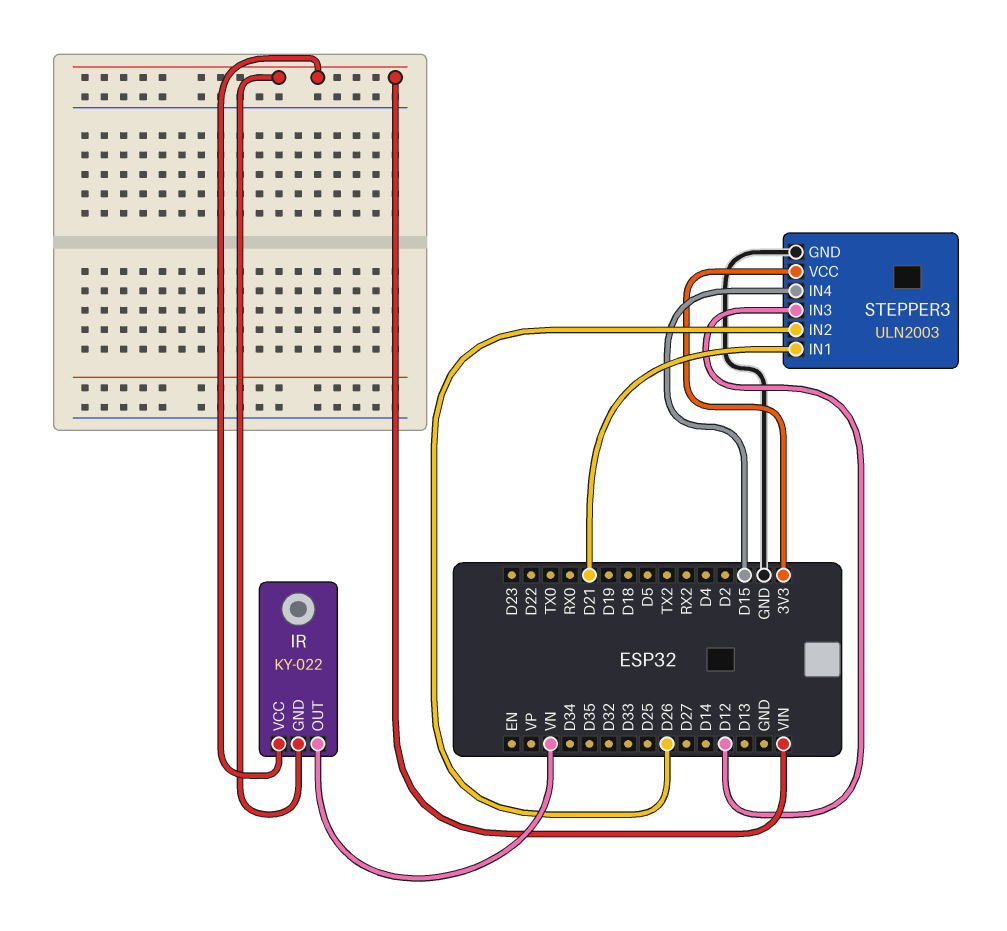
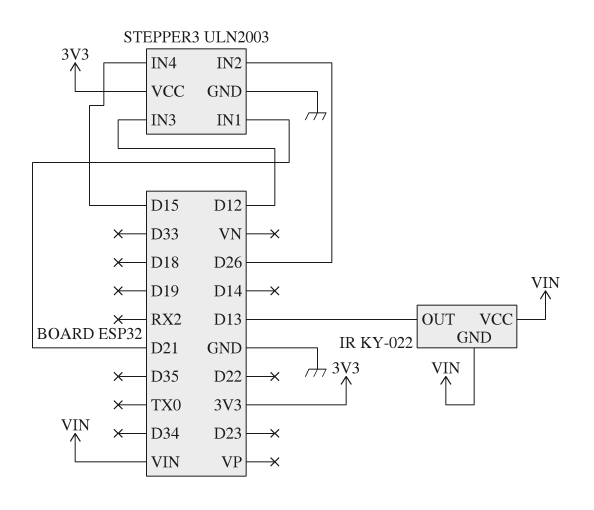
IR pin OUT: VN -> D13

